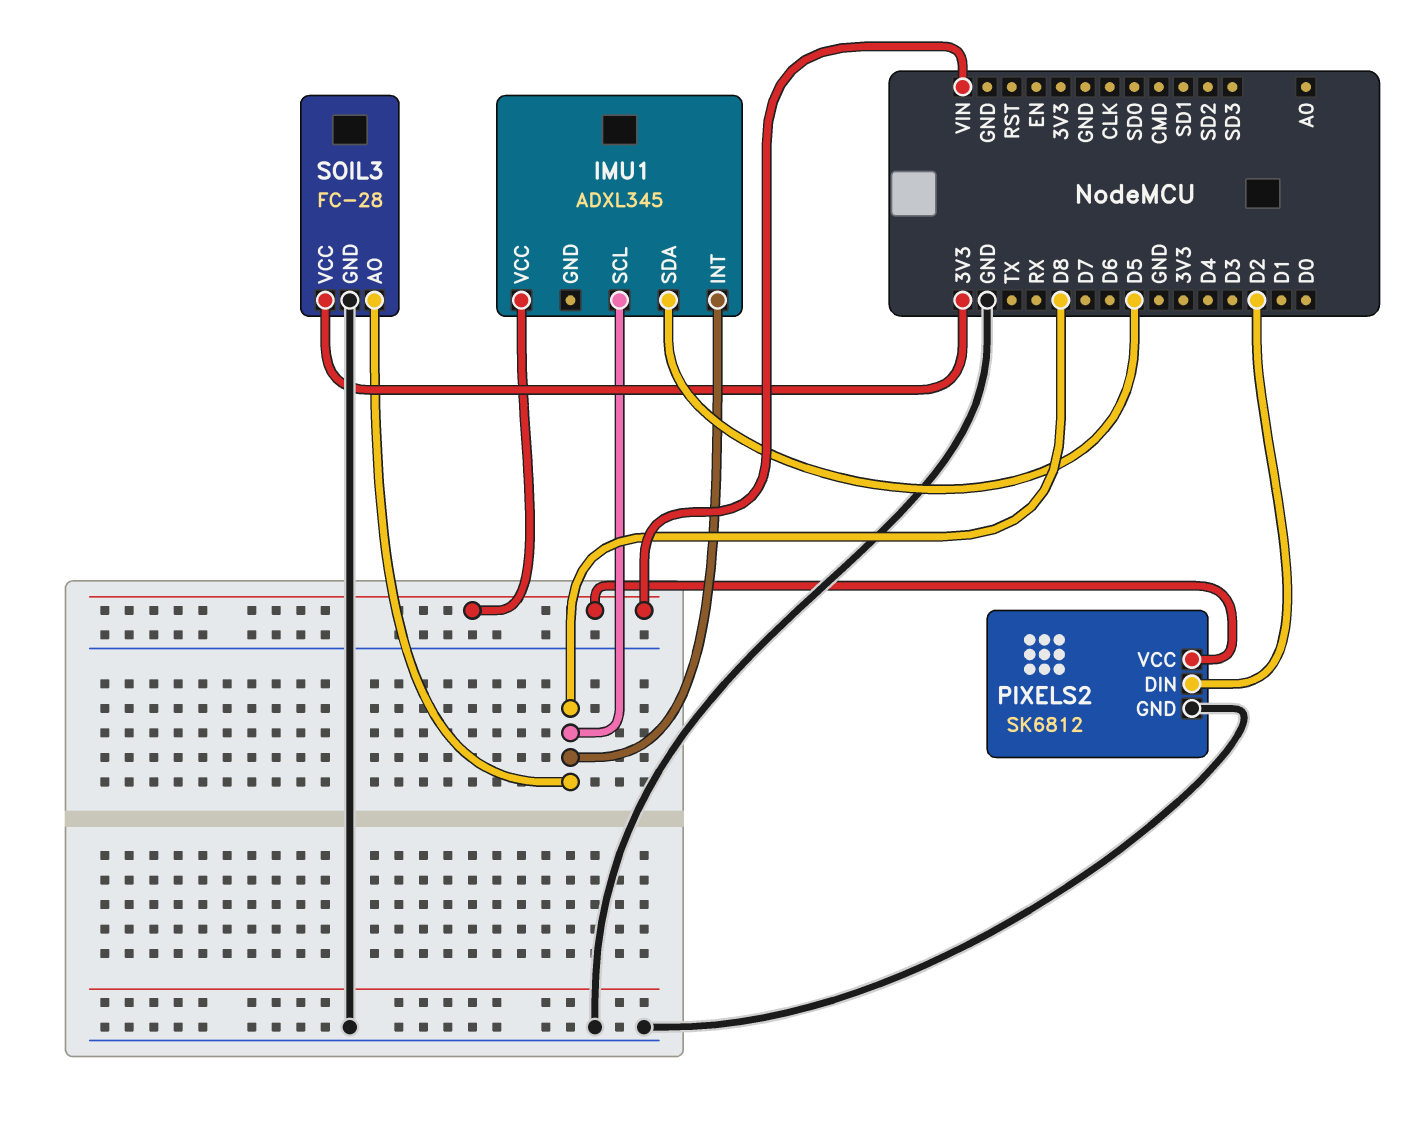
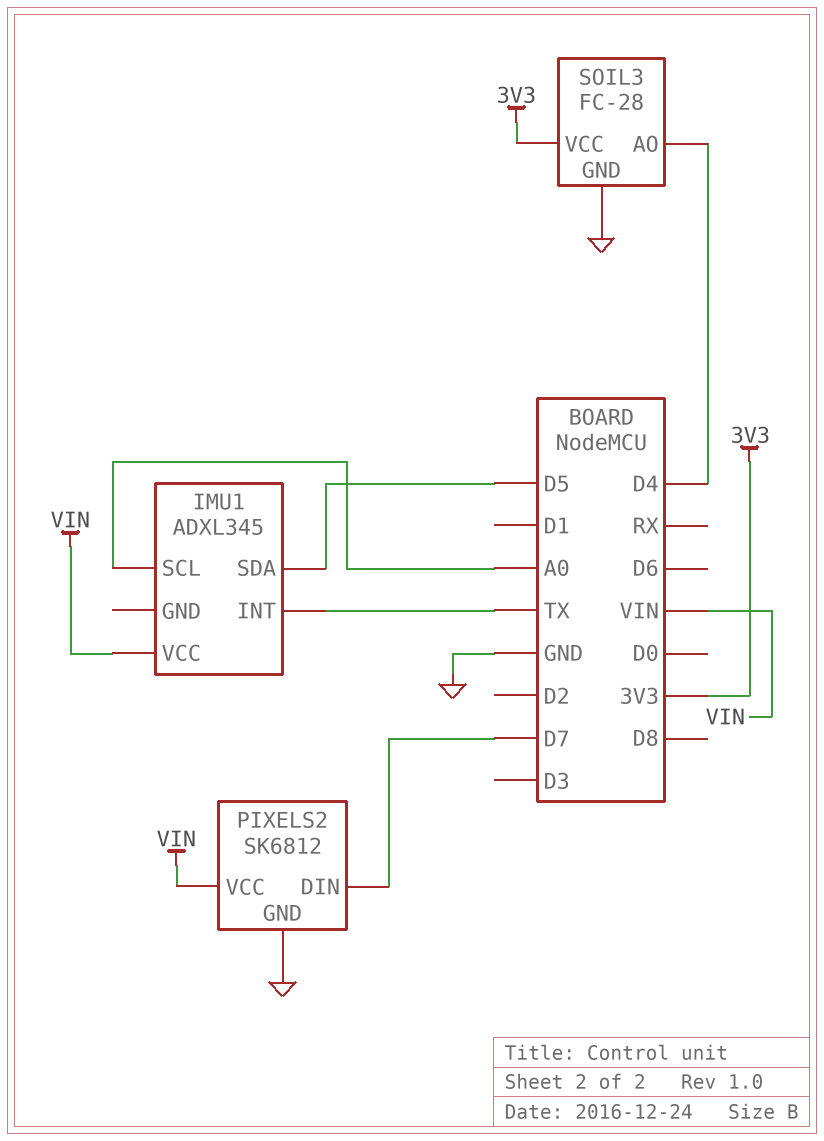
IMU1 pin INT: D8 -> TX
IMU1 pin SCL: D8 -> A0
PIXELS2 pin DIN: D2 -> D7
SOIL3 pin AO: D8 -> D4

